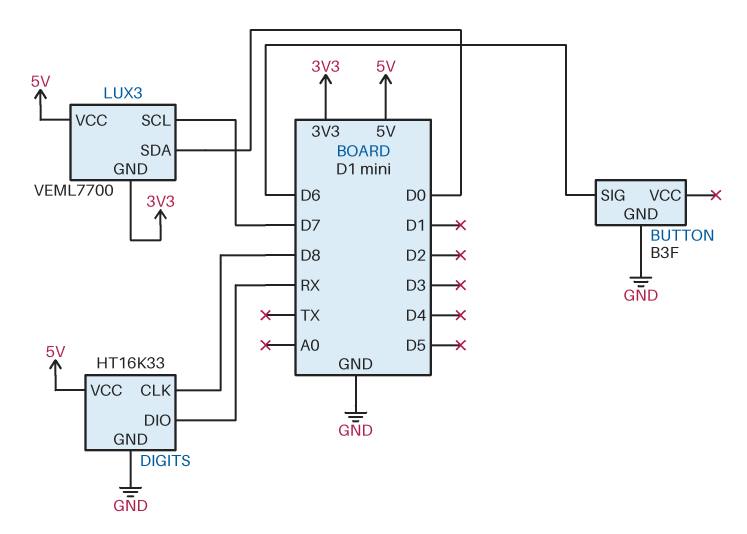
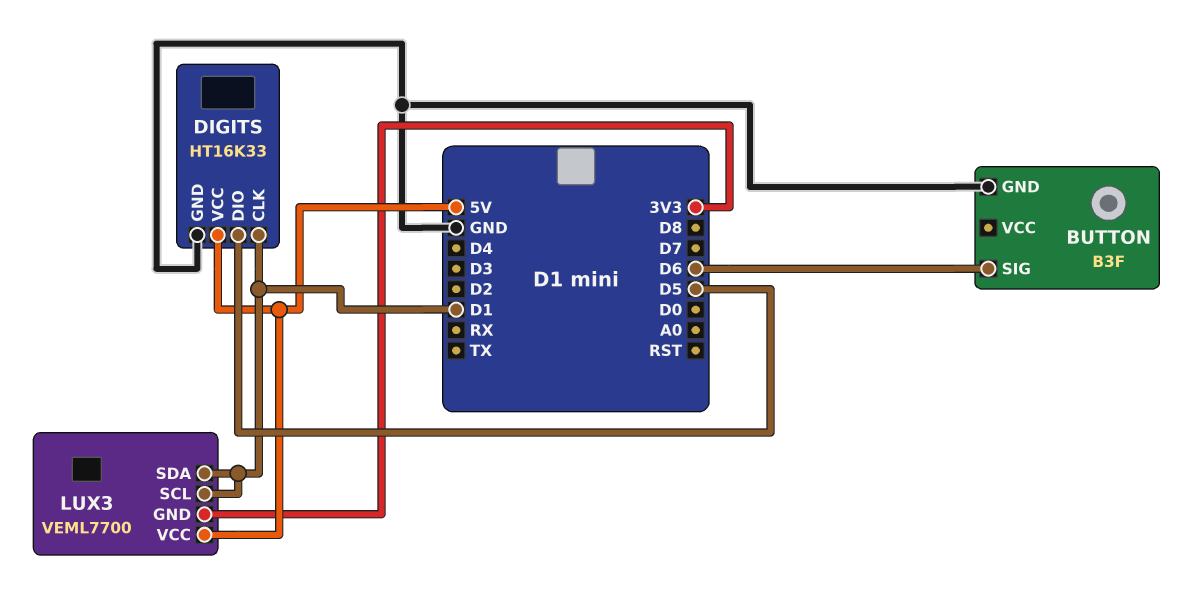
DIGITS pin CLK: D8 -> D1
DIGITS pin DIO: RX -> D5
LUX3 pin SCL: D7 -> D1
LUX3 pin SDA: D0 -> D1

